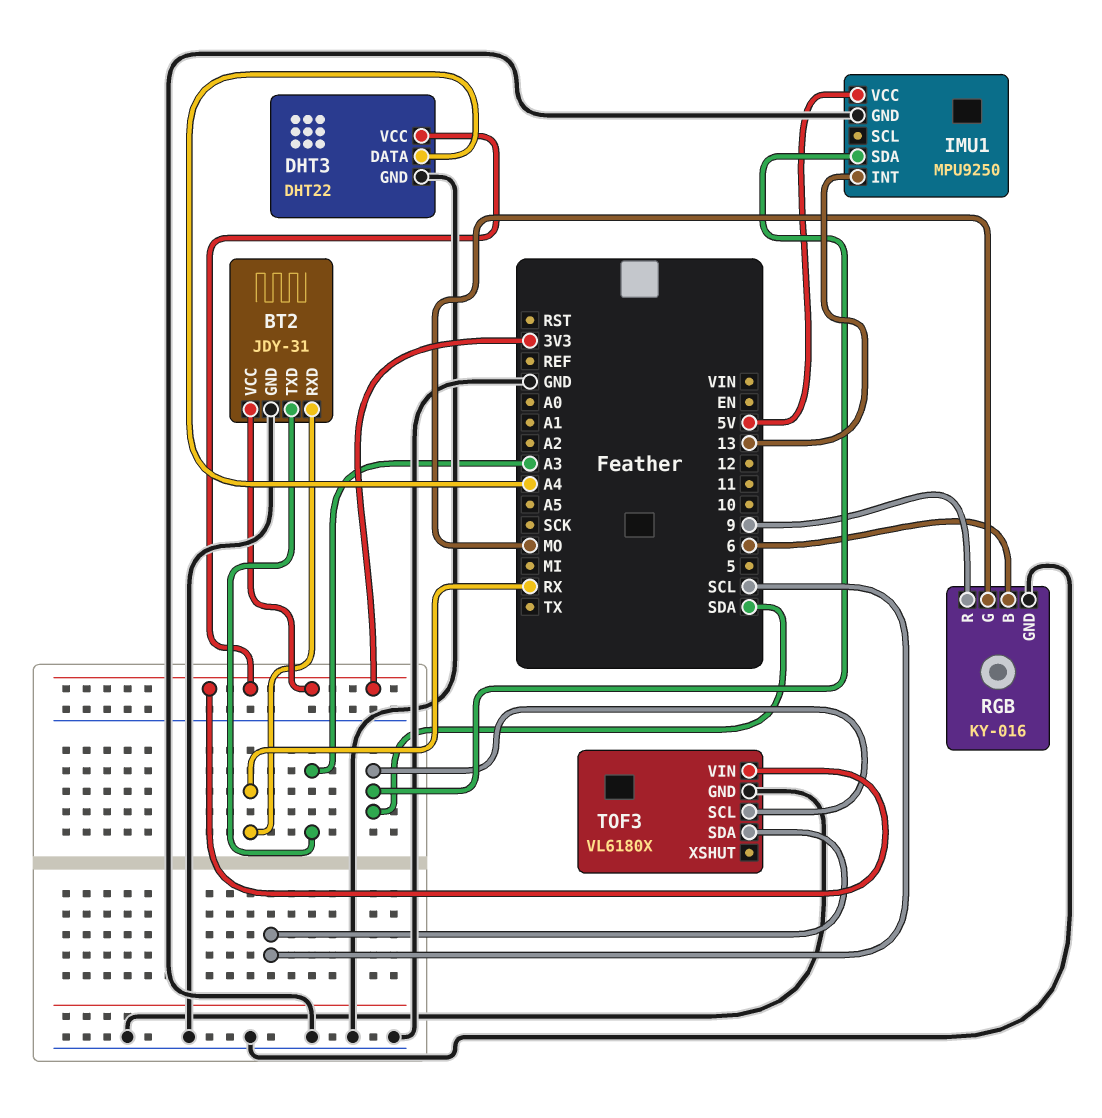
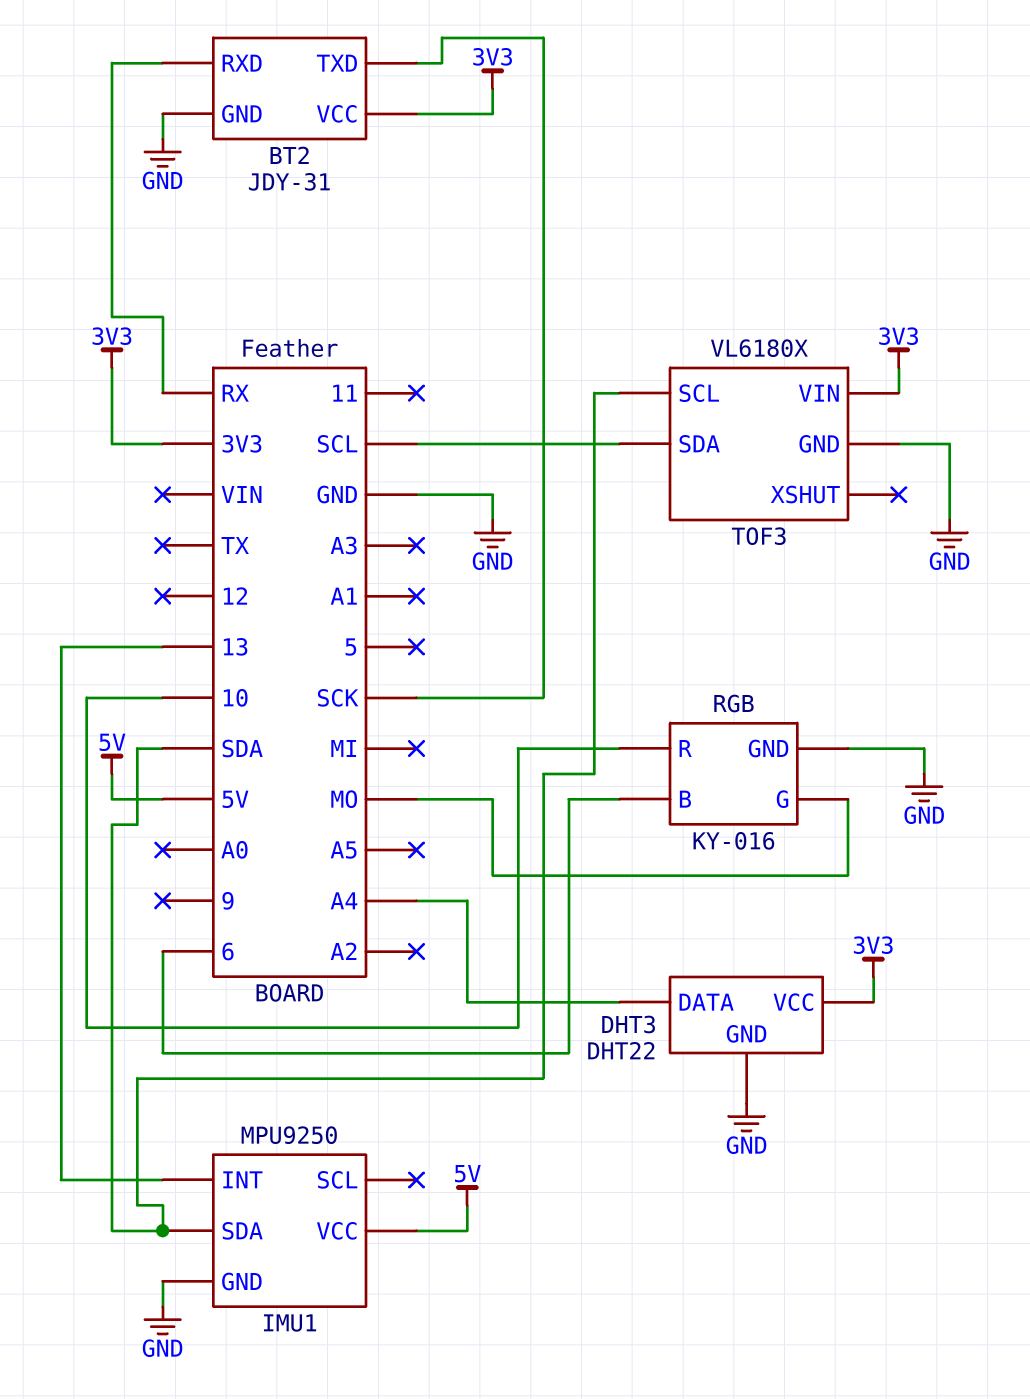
BT2 pin TXD: A3 -> SCK
RGB pin R: 9 -> 10

